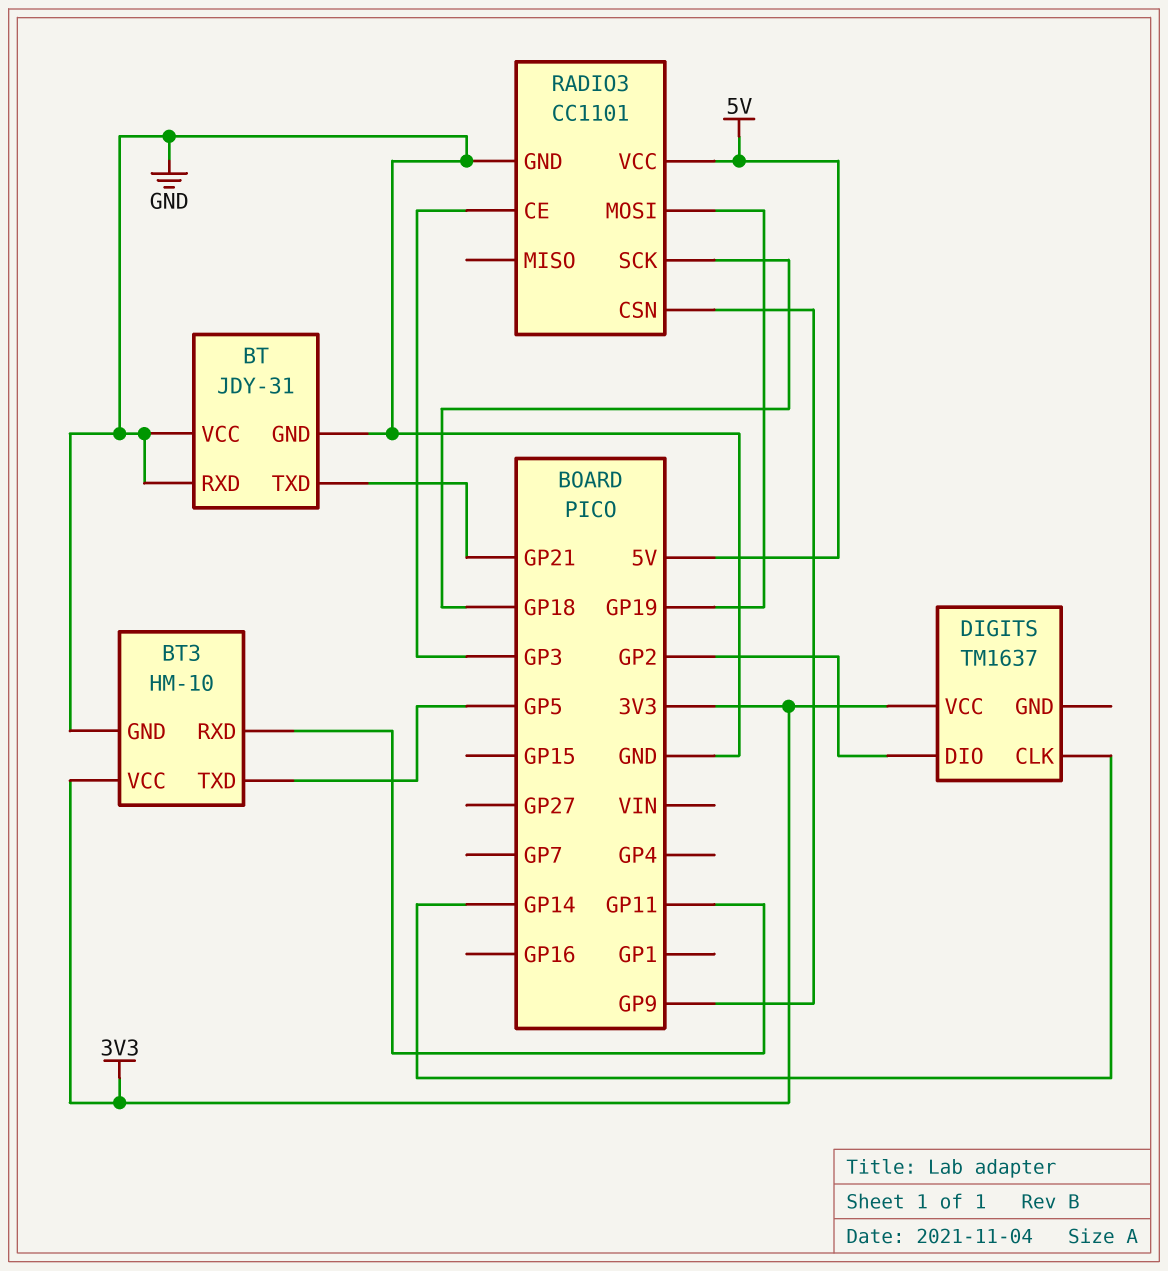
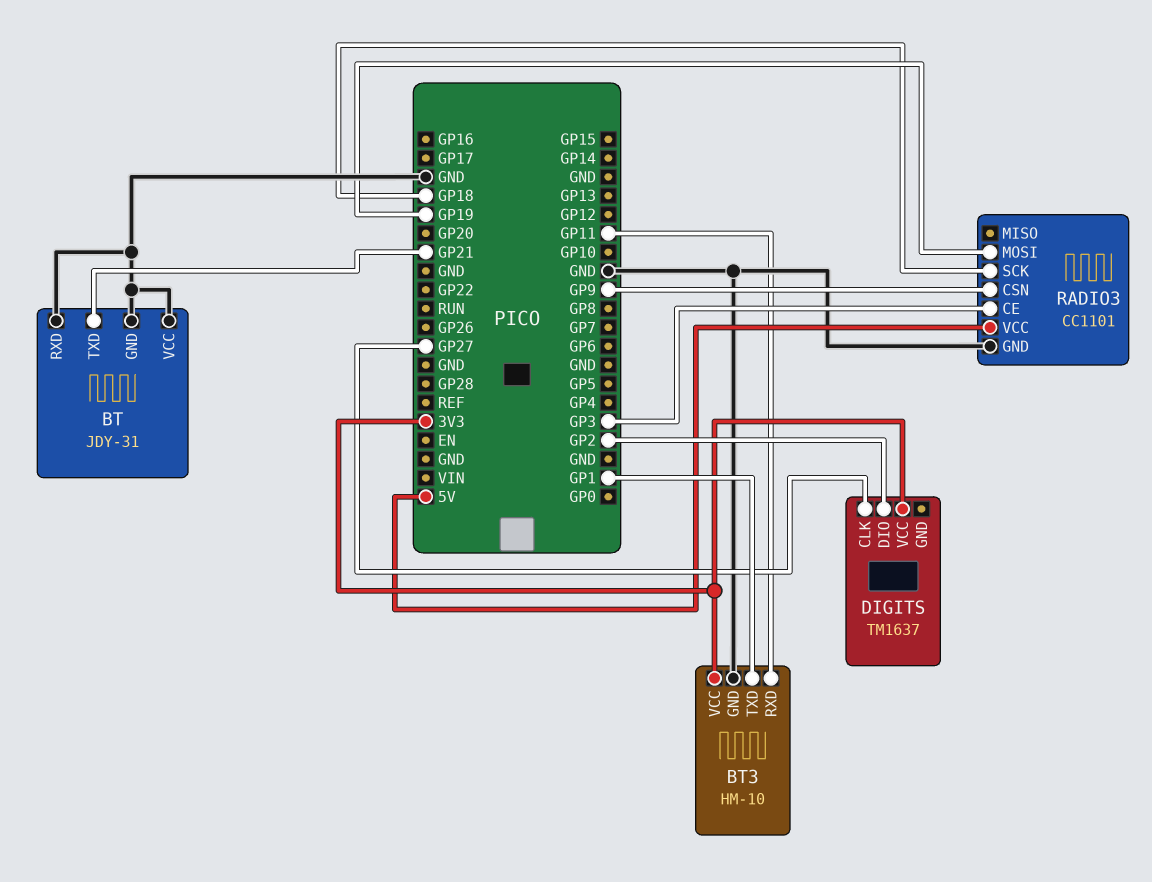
BT3 pin TXD: GP5 -> GP1
DIGITS pin CLK: GP14 -> GP27

